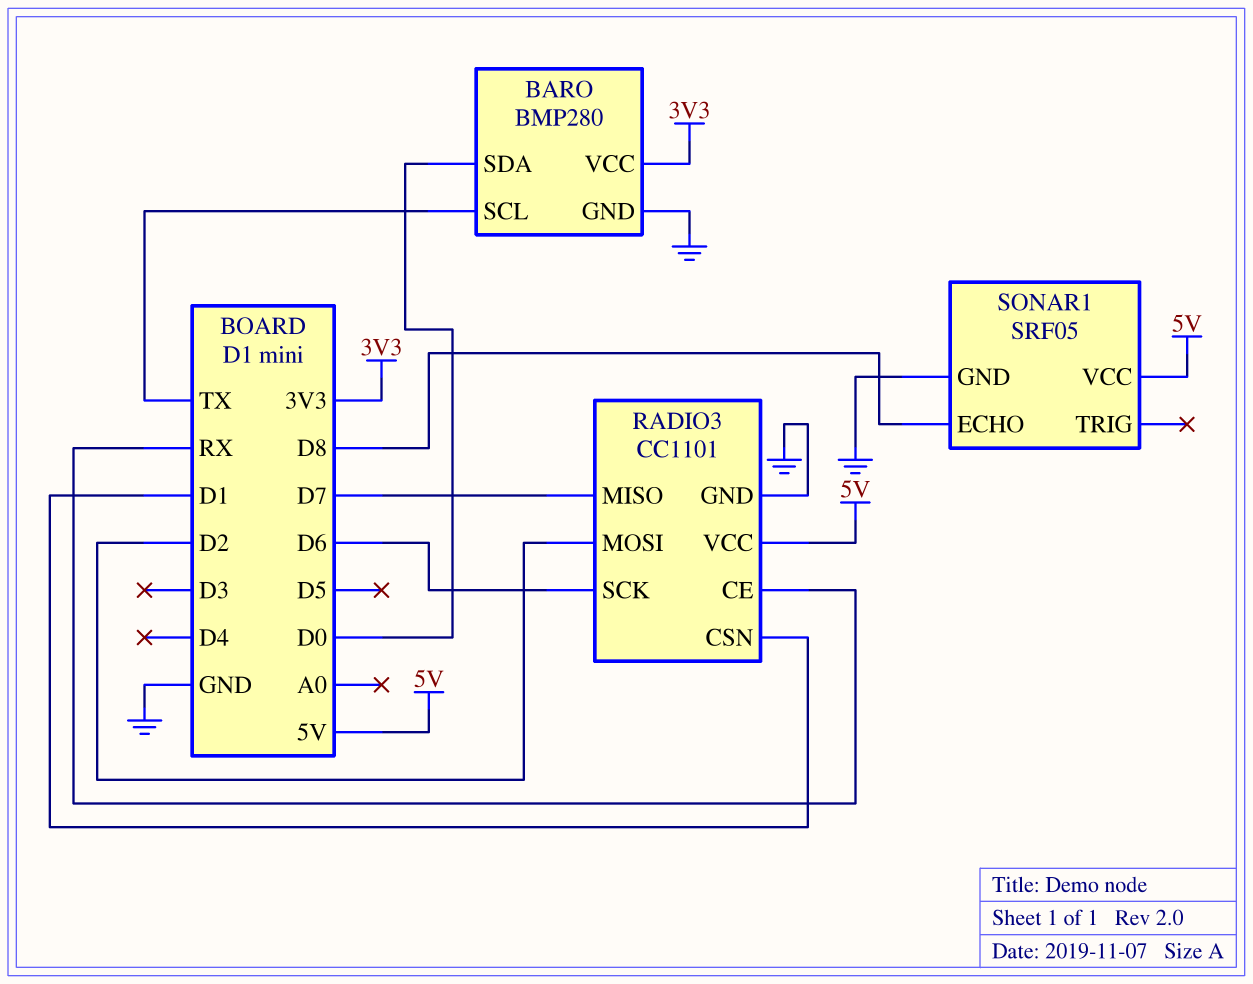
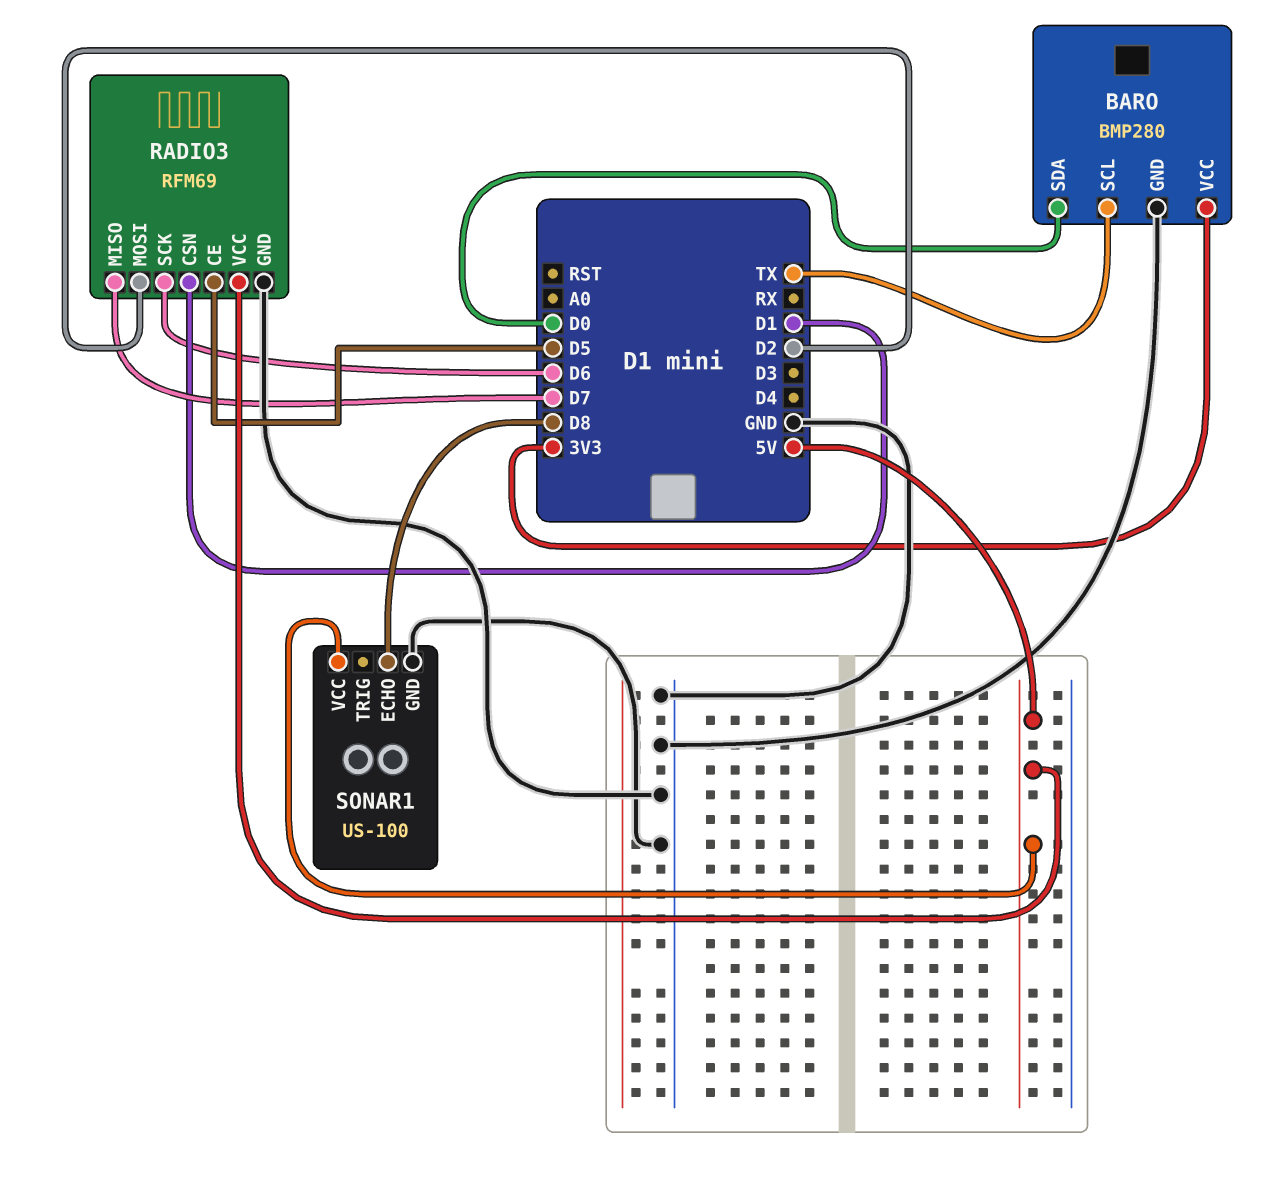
RADIO3: CC1101 -> RFM69
RADIO3 pin CE: RX -> D5
SONAR1: SRF05 -> US-100

